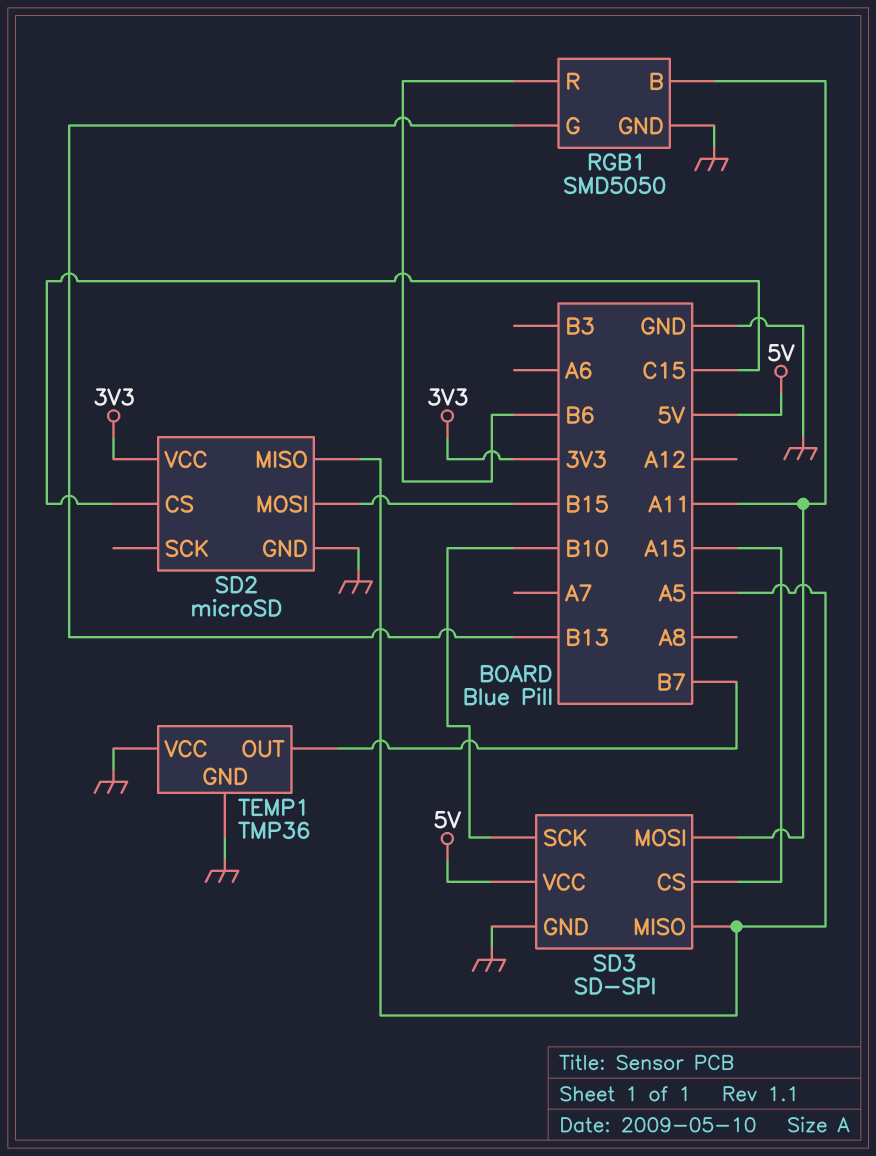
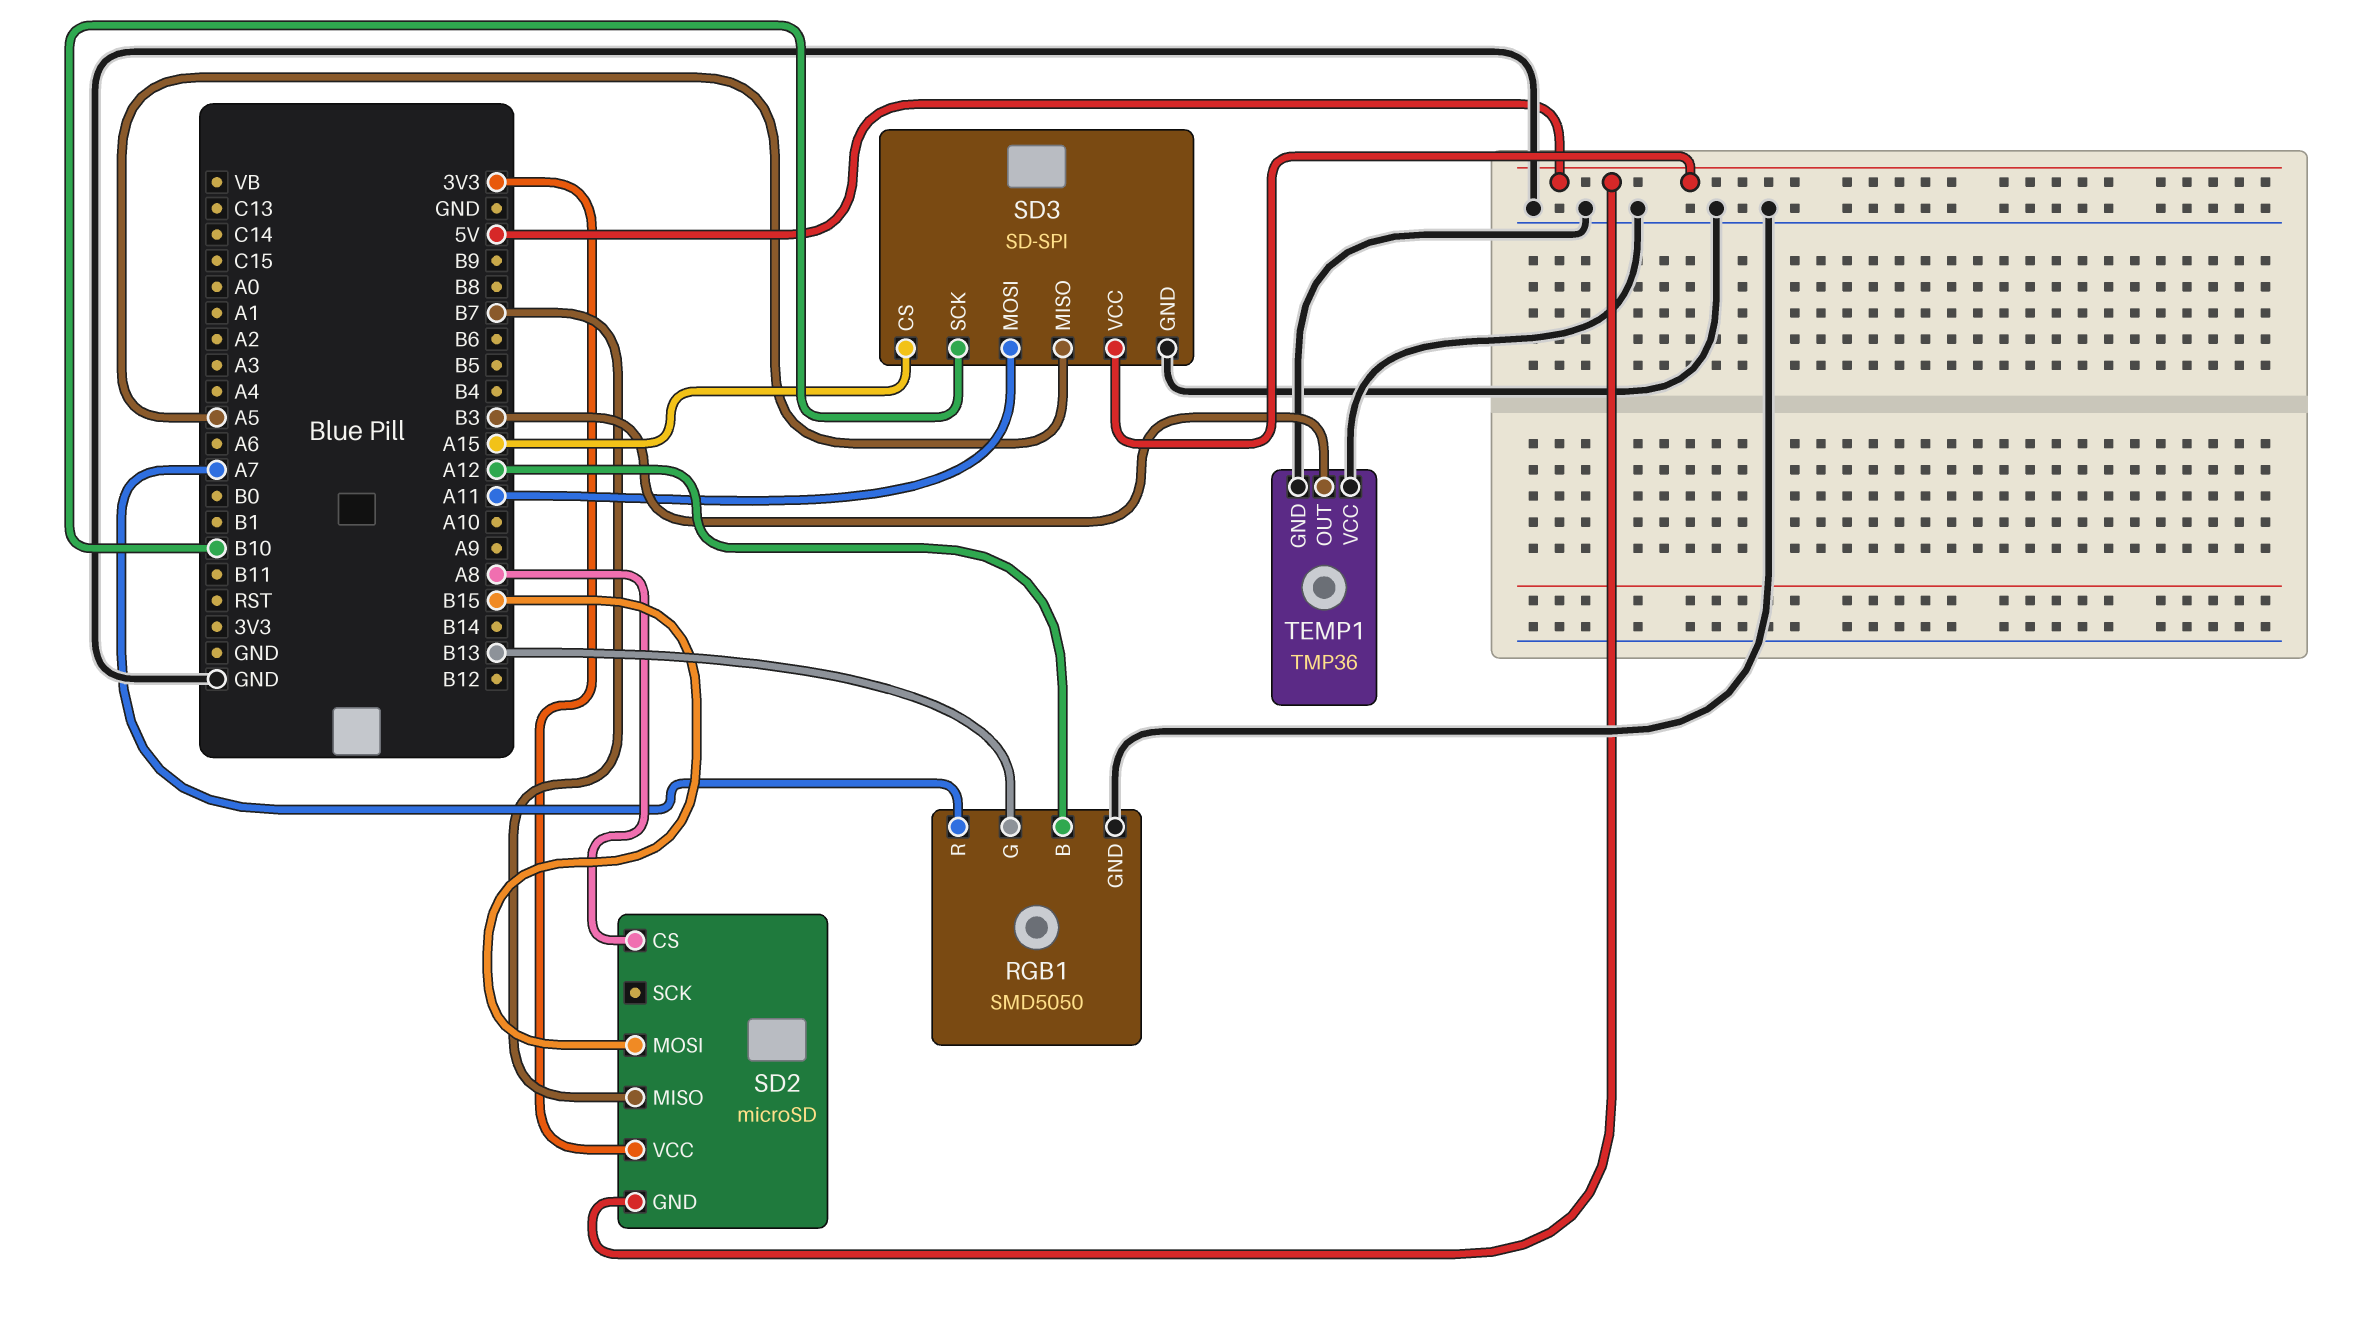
RGB1 pin B: A11 -> A12
RGB1 pin R: B6 -> A7
SD2 pin CS: C15 -> A8
SD2 pin GND: GND -> 5V
SD2 pin MISO: A5 -> B7
TEMP1 pin OUT: B7 -> B3

